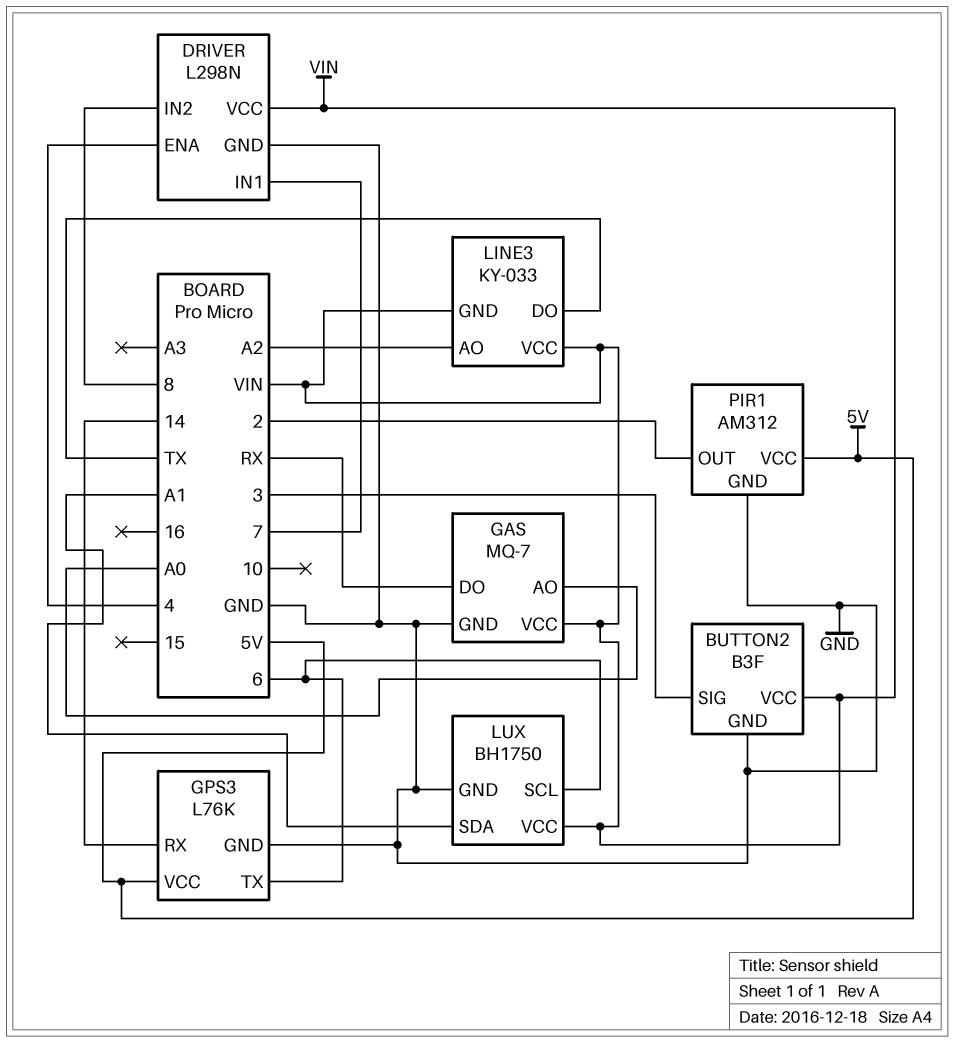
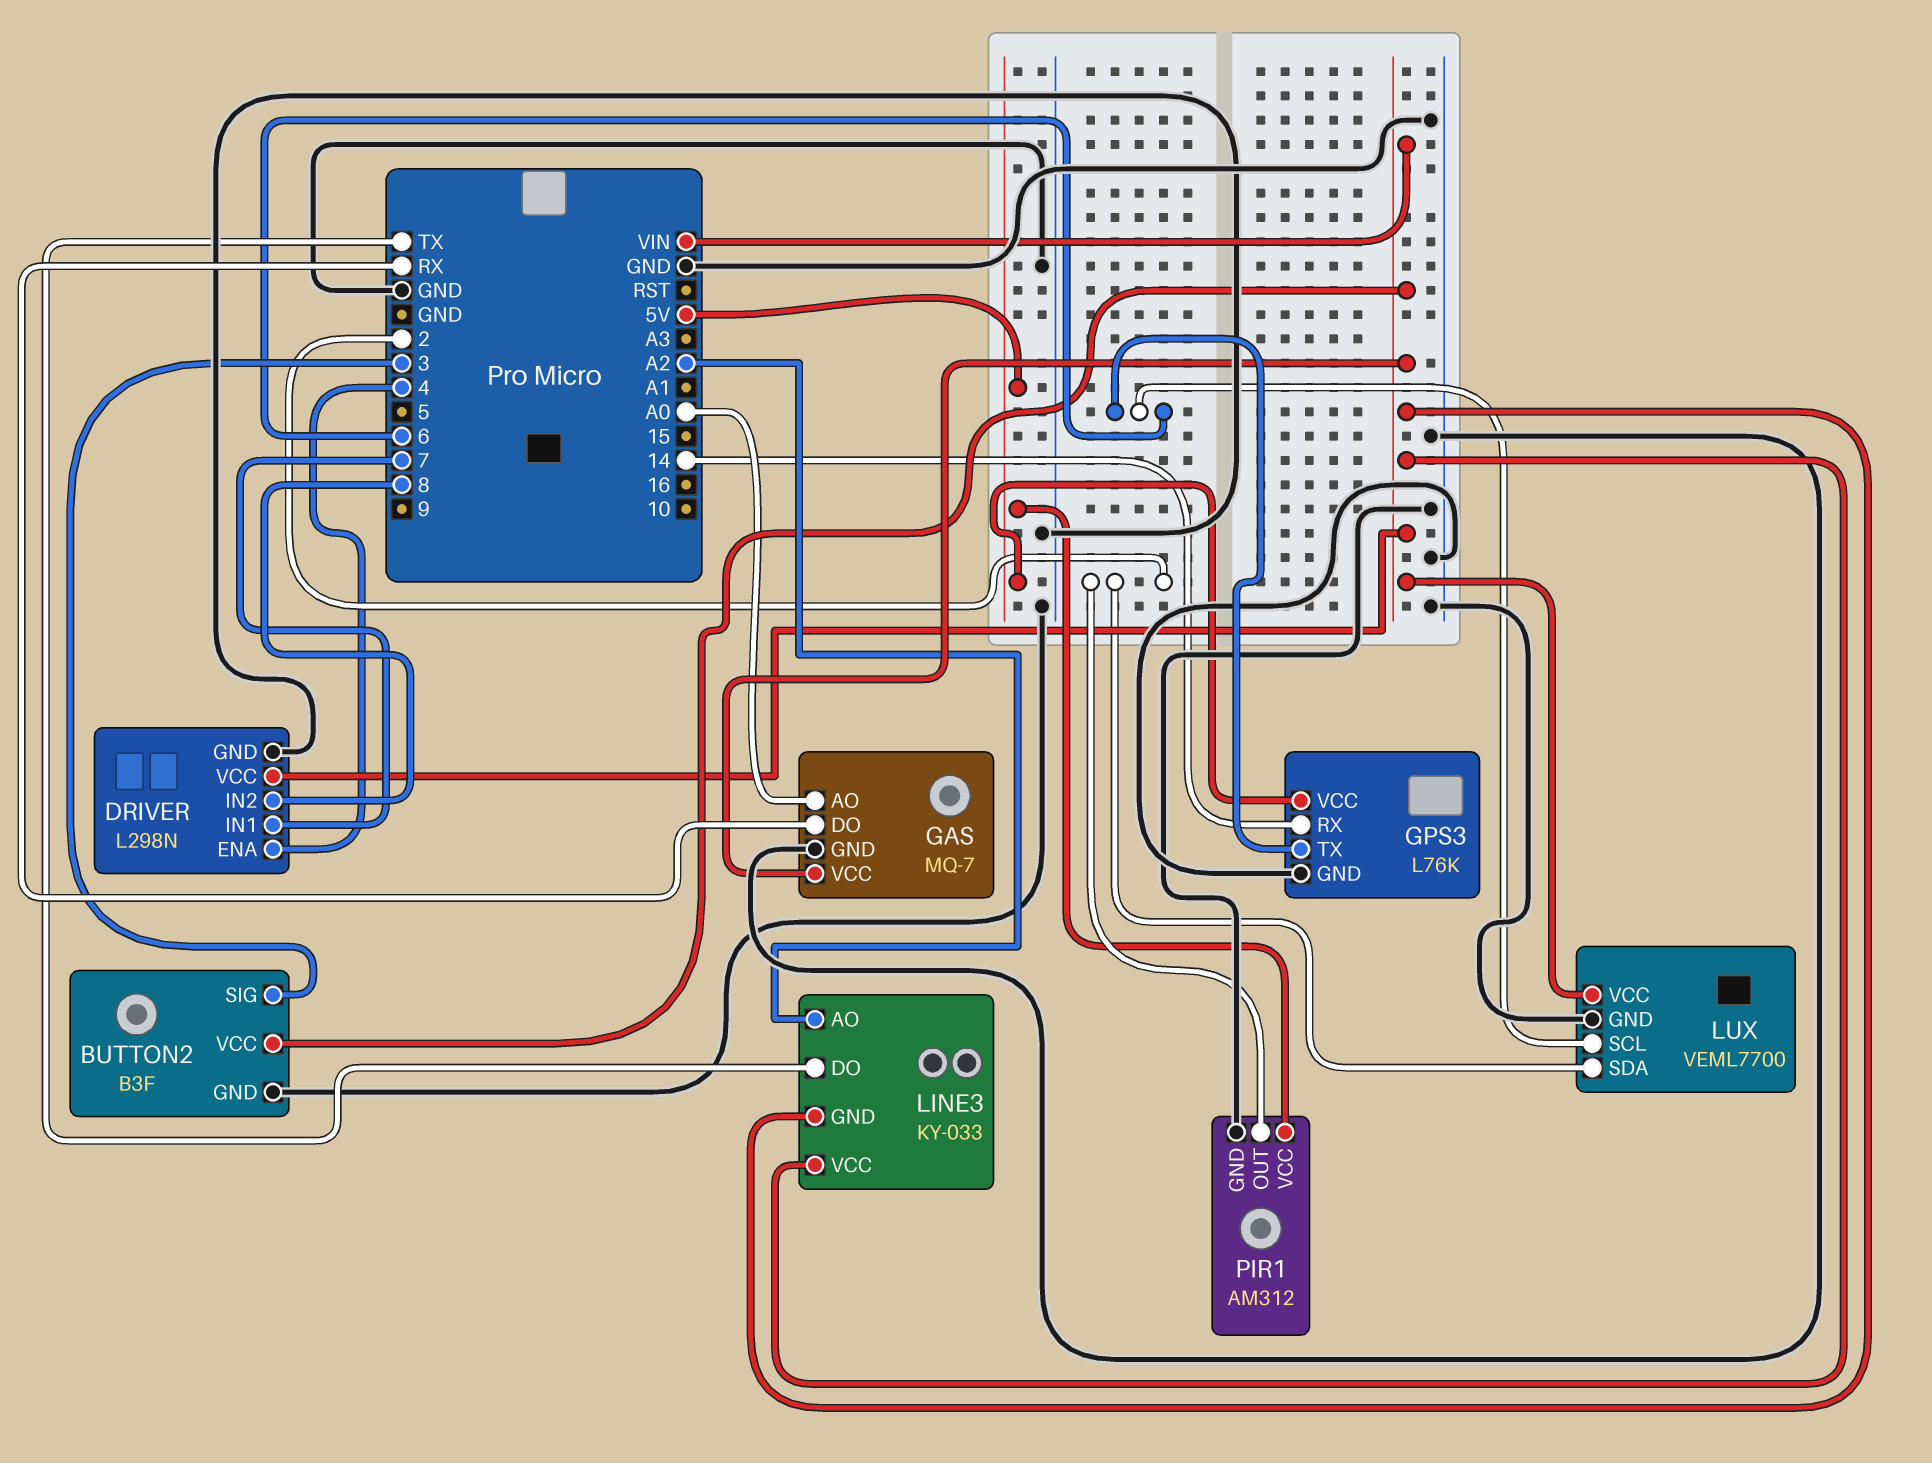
LUX: BH1750 -> VEML7700
LUX pin SDA: A1 -> 2

